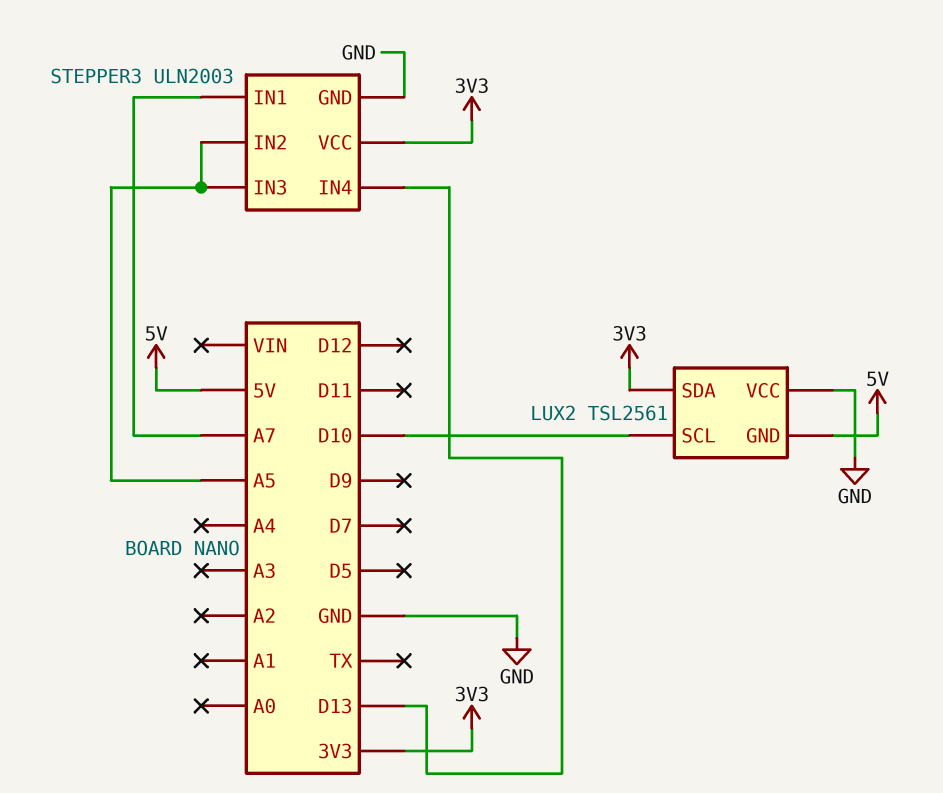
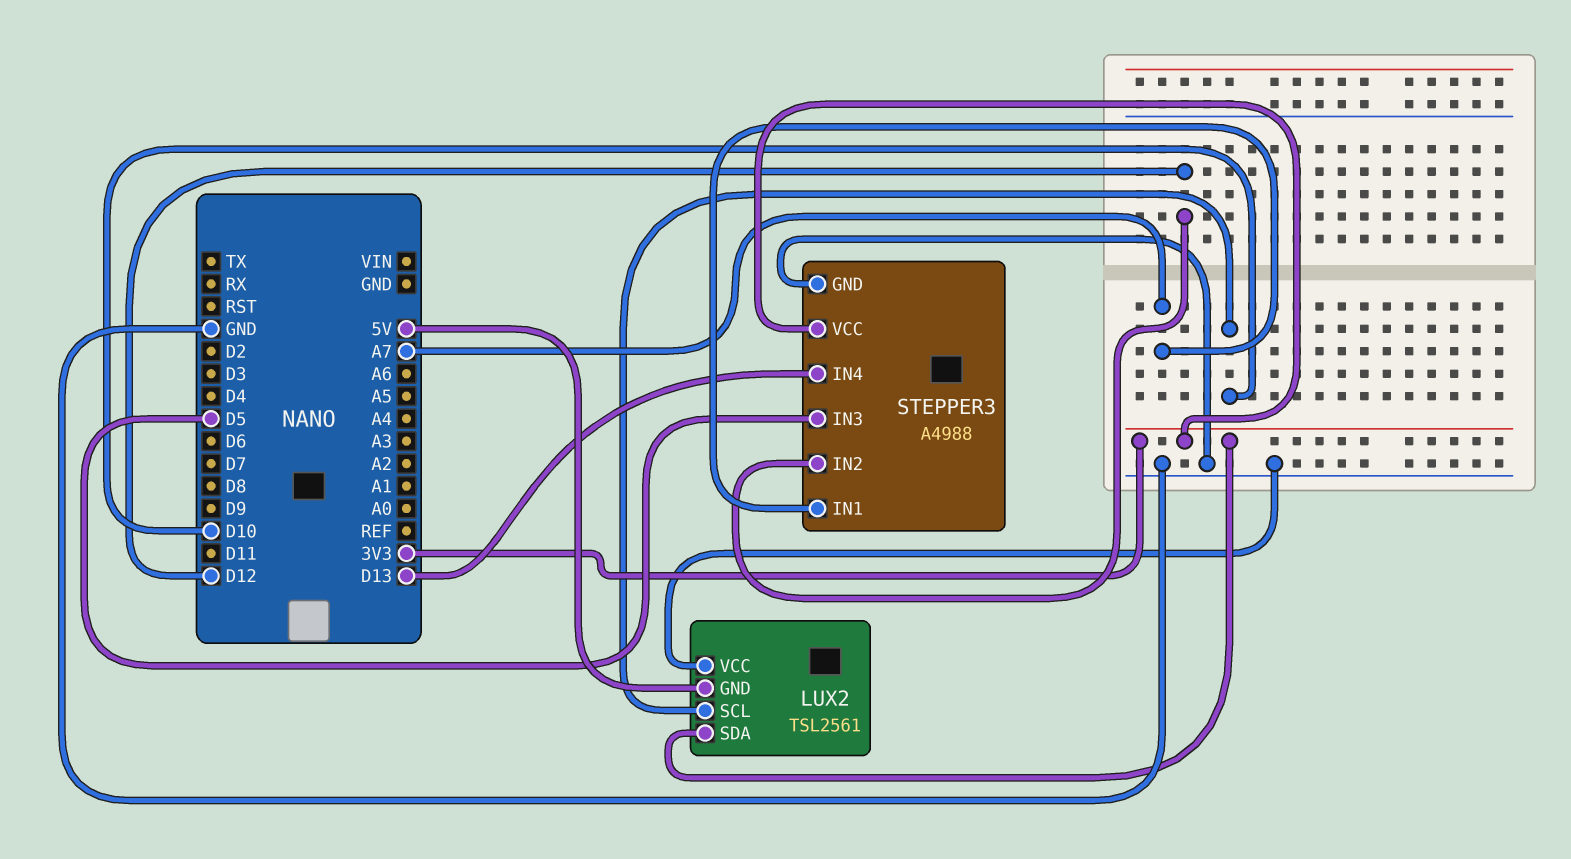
STEPPER3: ULN2003 -> A4988
STEPPER3 pin IN2: A5 -> D12
STEPPER3 pin IN3: A5 -> D5

